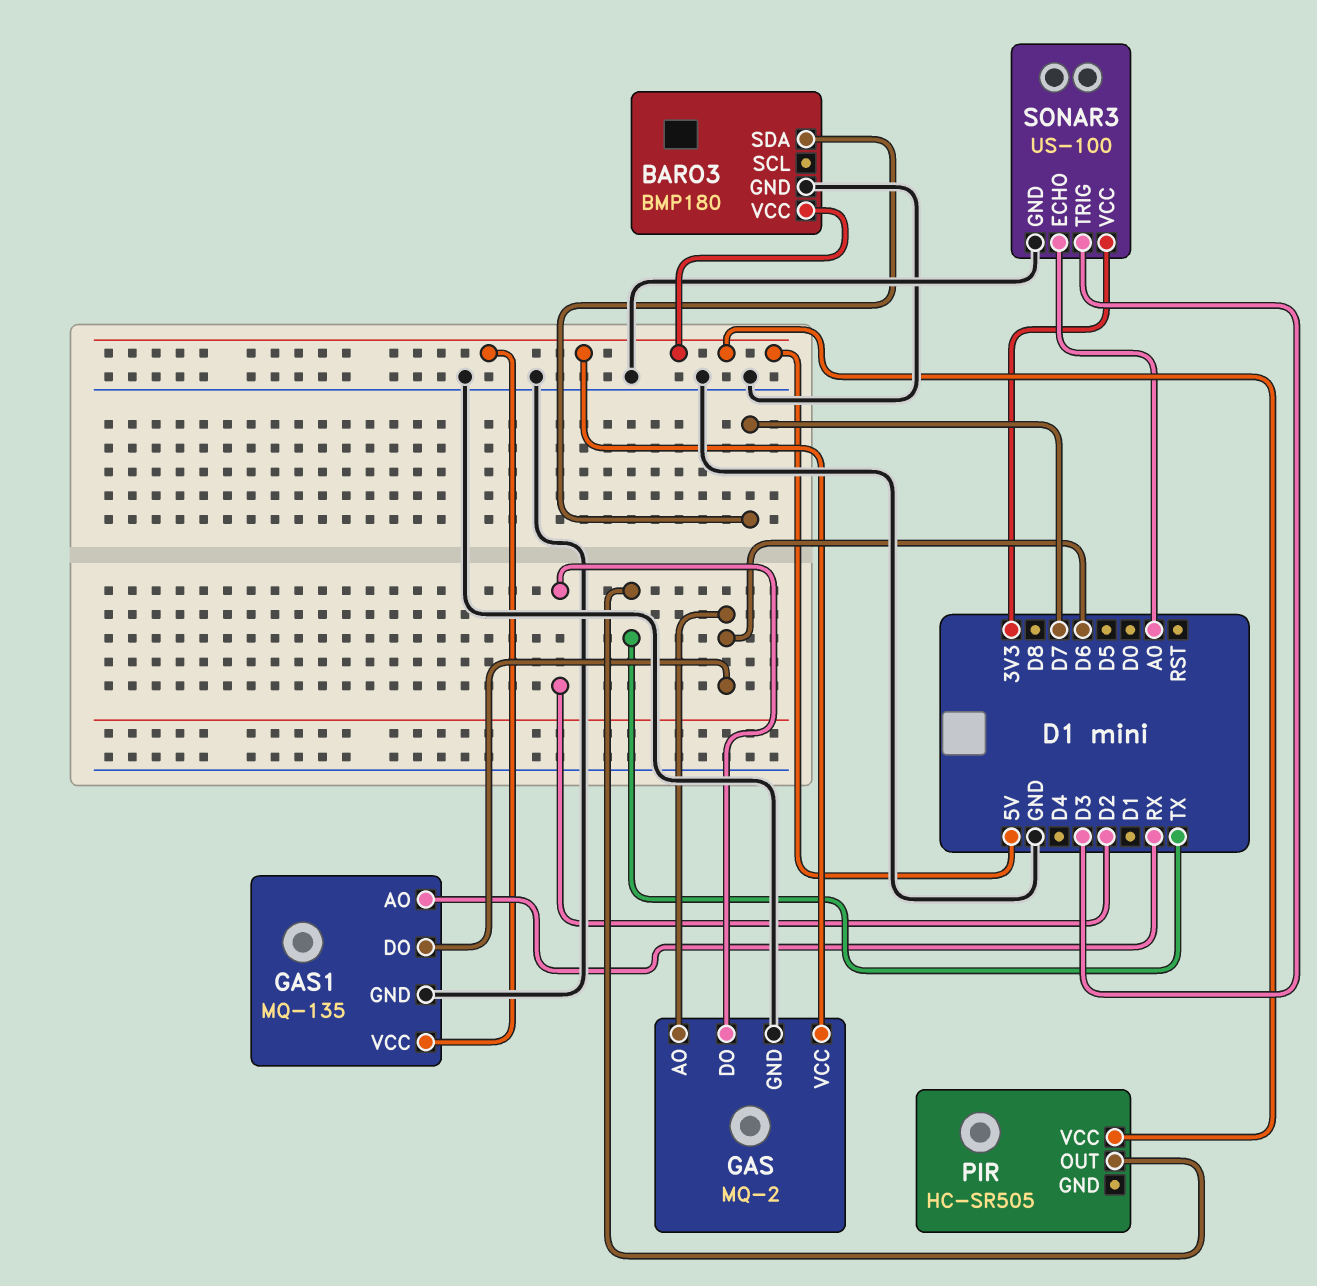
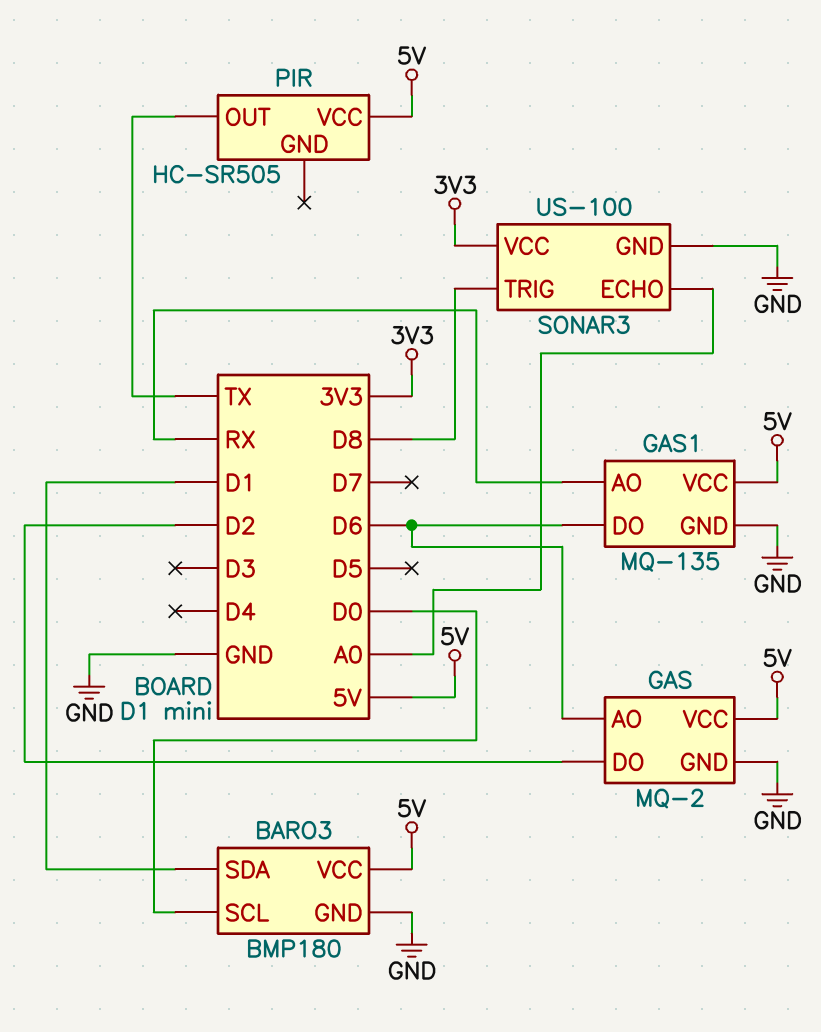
BARO3 pin SCL: none -> D0
BARO3 pin SDA: D7 -> D1
SONAR3 pin TRIG: D3 -> D8

